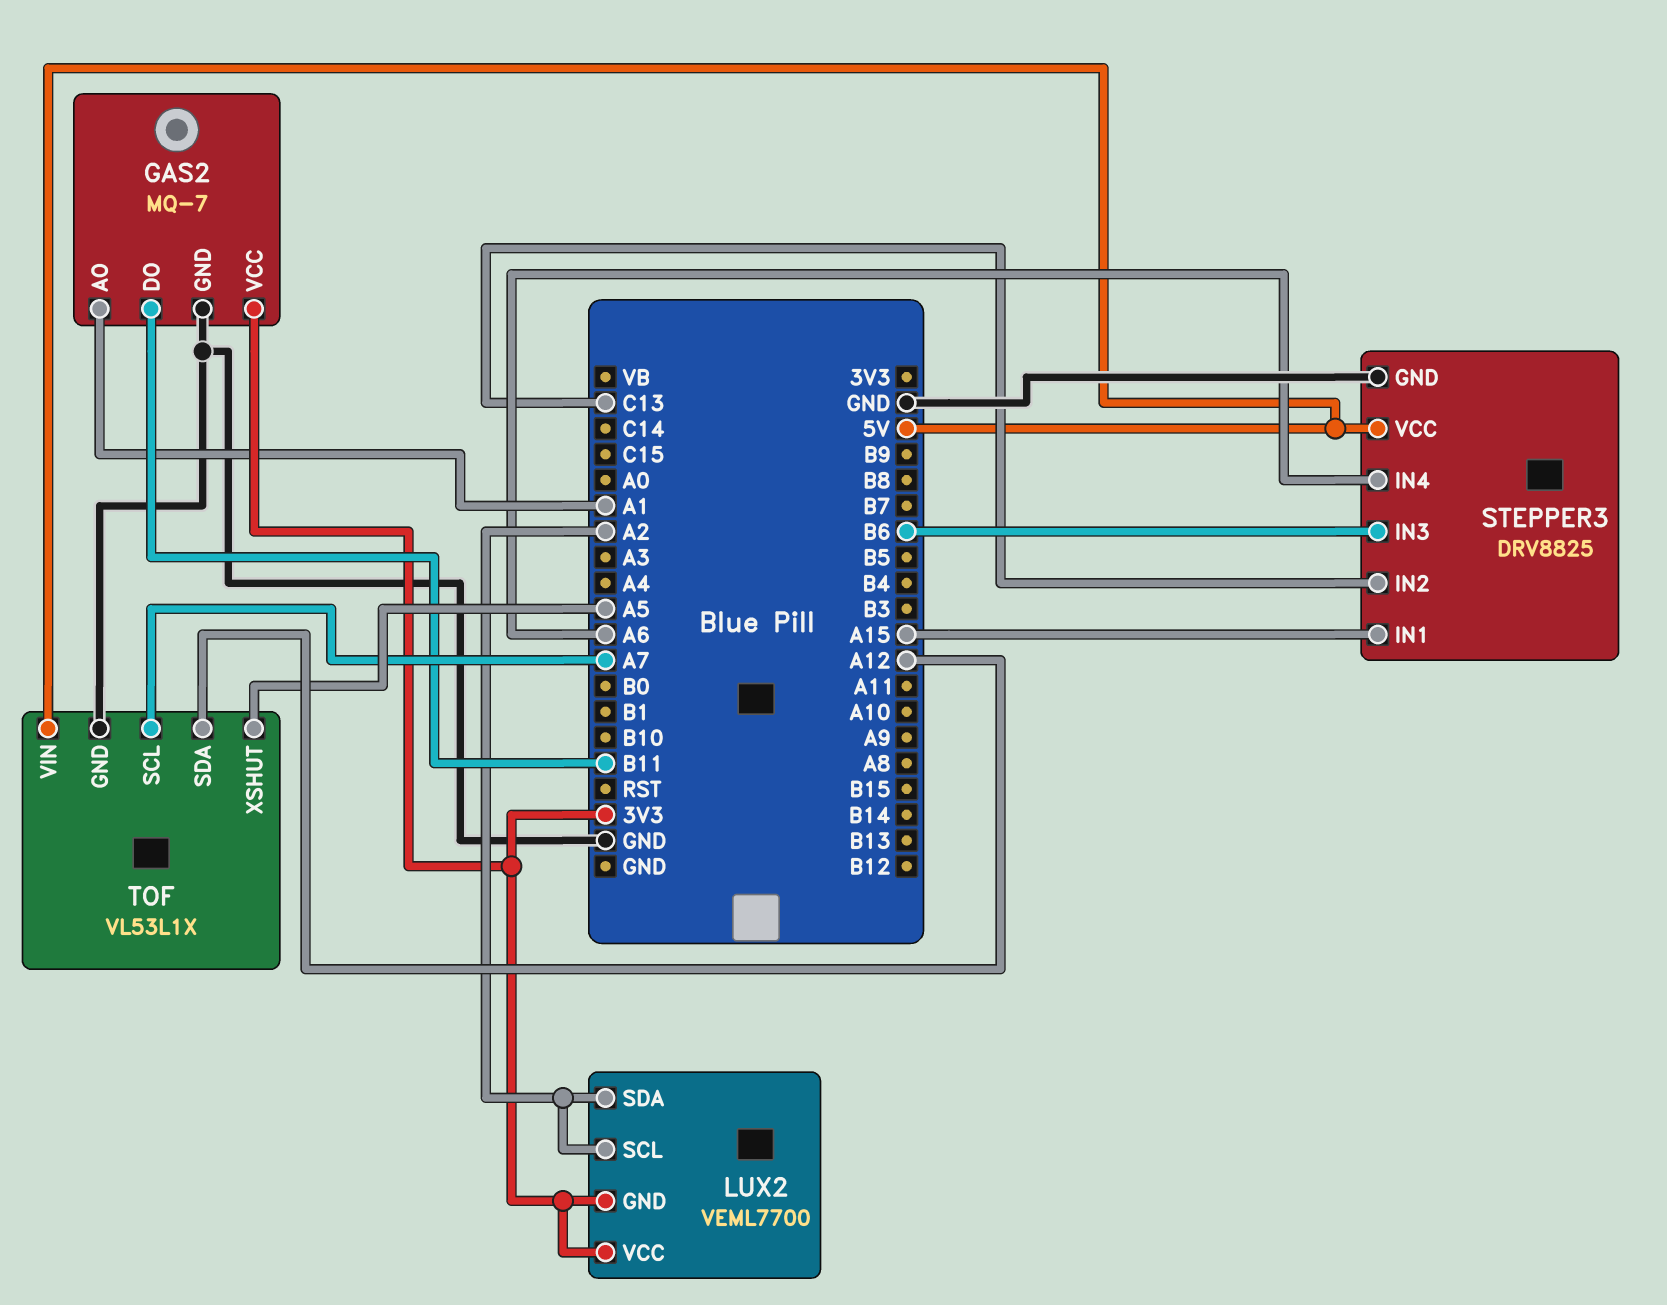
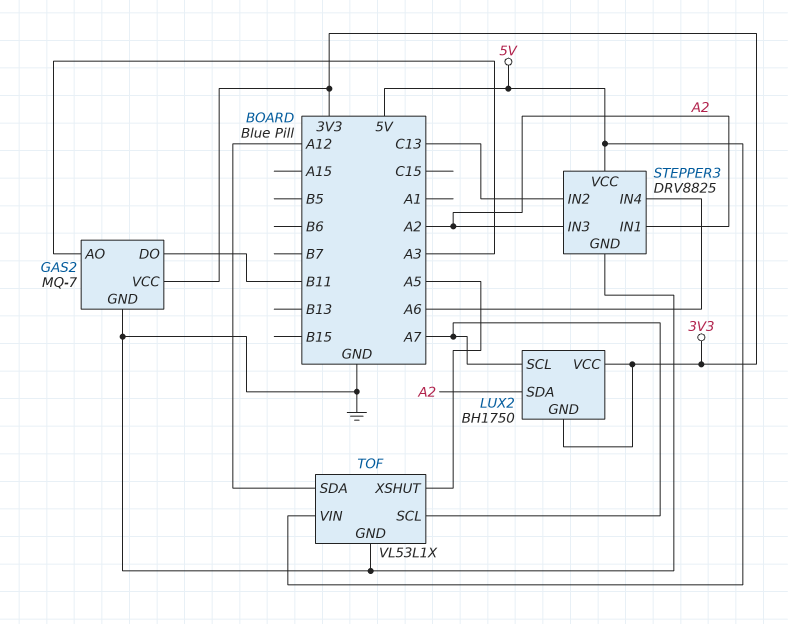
GAS2 pin AO: A1 -> A3
LUX2: VEML7700 -> BH1750
LUX2 pin SCL: A2 -> A7
STEPPER3 pin IN1: A15 -> A2
STEPPER3 pin IN3: B6 -> A2

